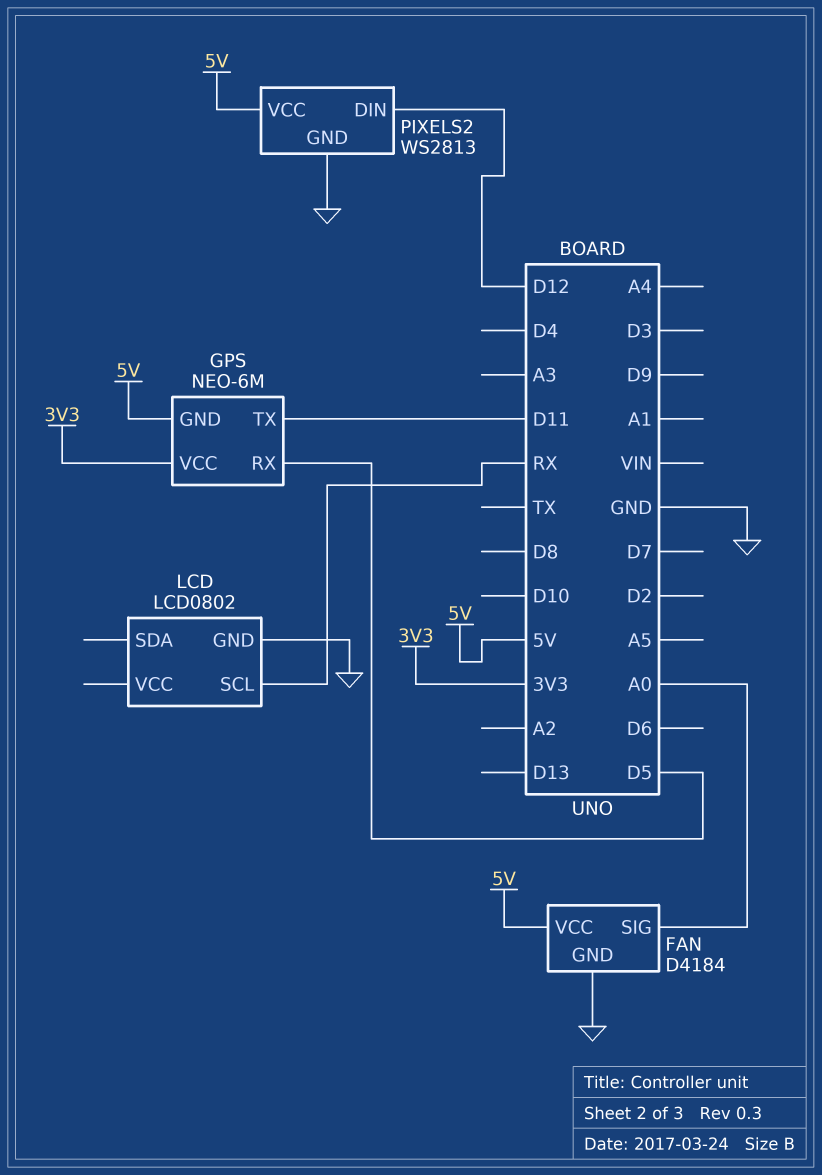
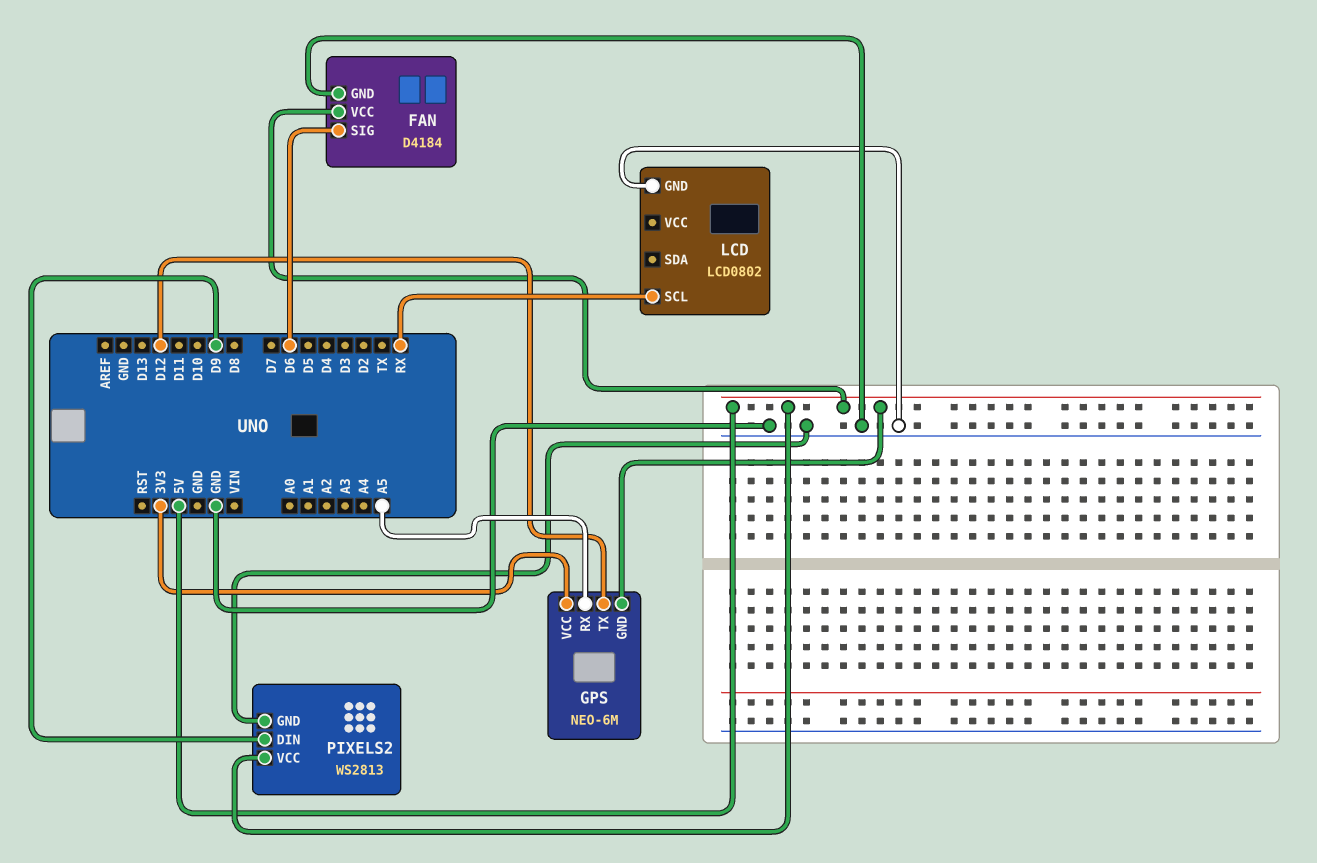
FAN pin SIG: A0 -> D6
GPS pin RX: D5 -> A5
GPS pin TX: D11 -> D12
PIXELS2 pin DIN: D12 -> D9

